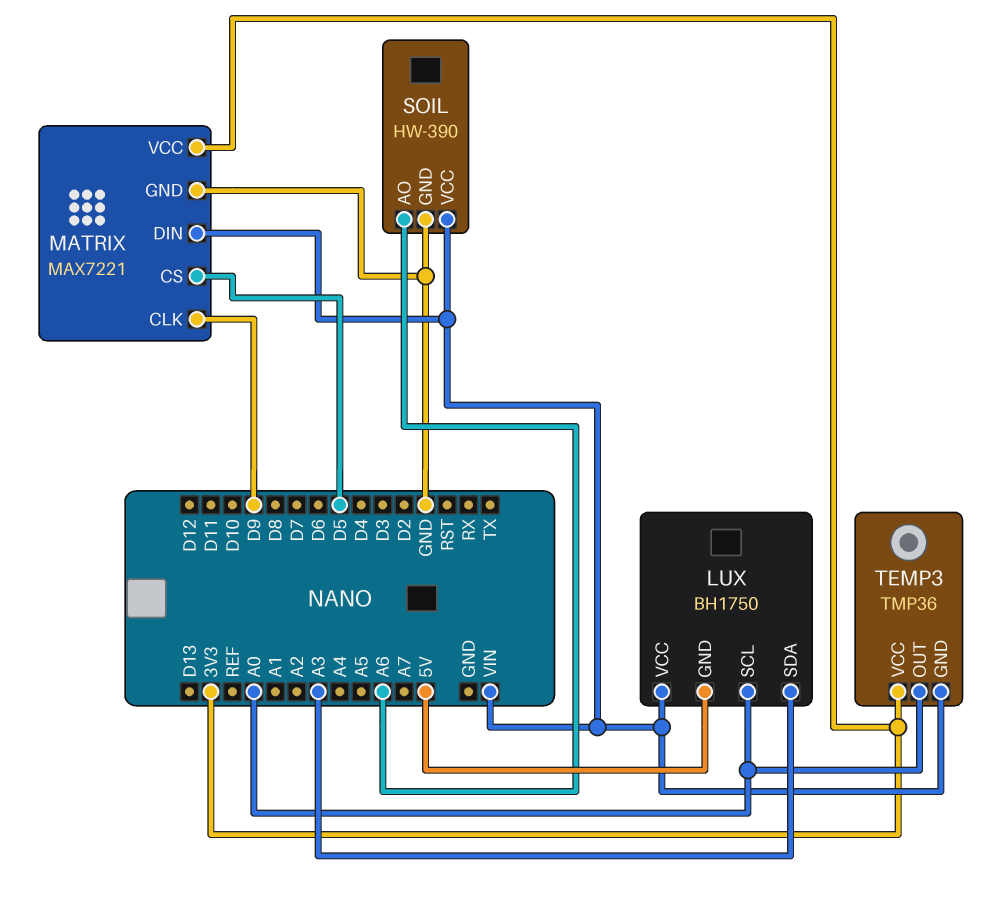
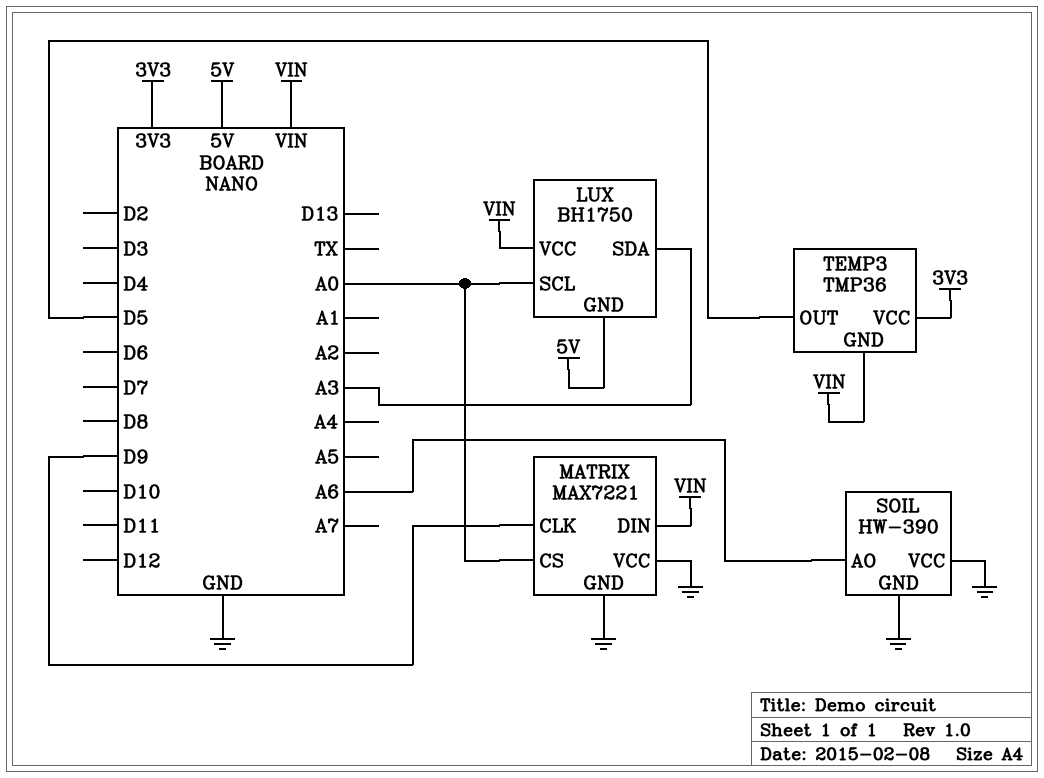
MATRIX pin CS: D5 -> A0
MATRIX pin VCC: 3V3 -> GND
SOIL pin VCC: VIN -> GND
TEMP3 pin OUT: A0 -> D5

